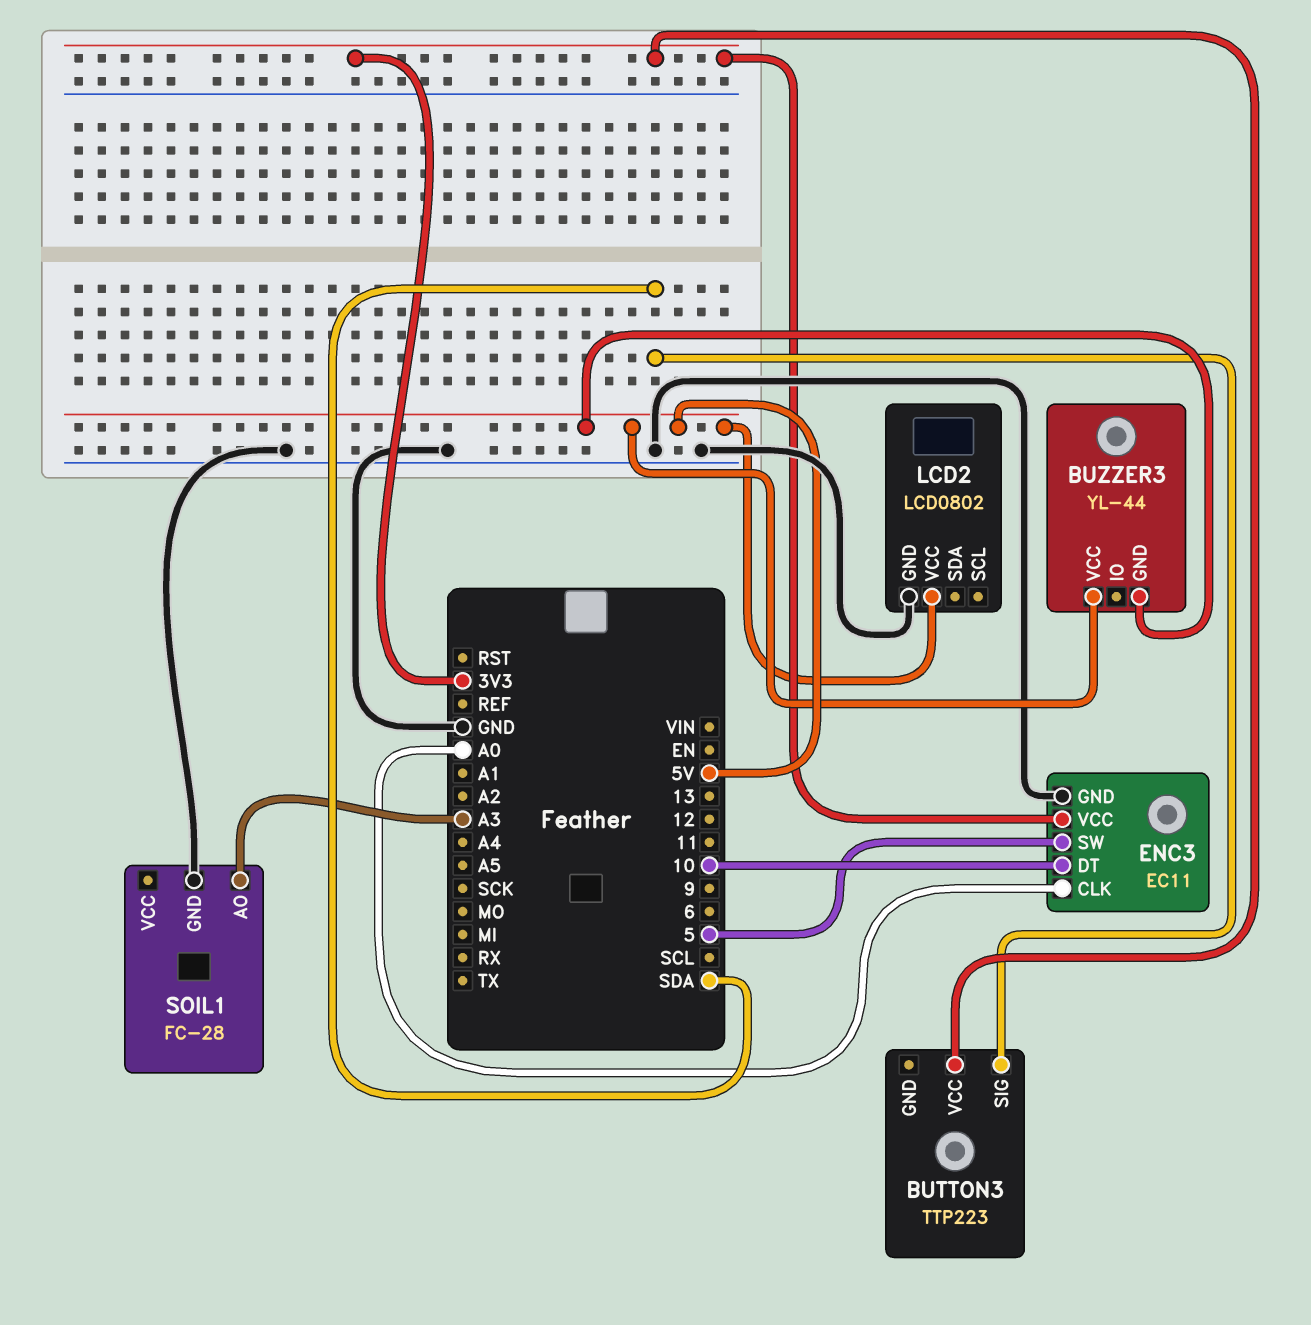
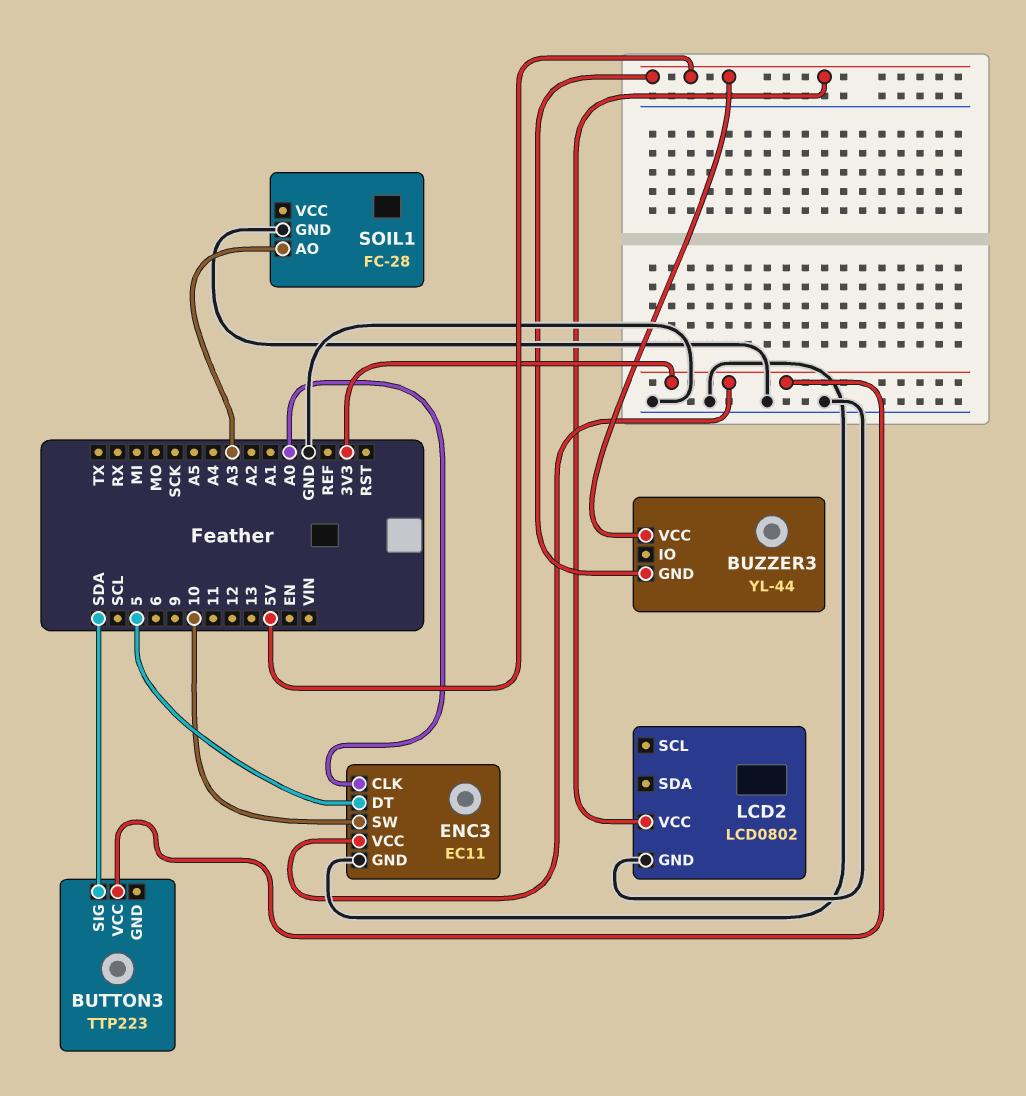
ENC3 pin DT: 10 -> 5
ENC3 pin SW: 5 -> 10

